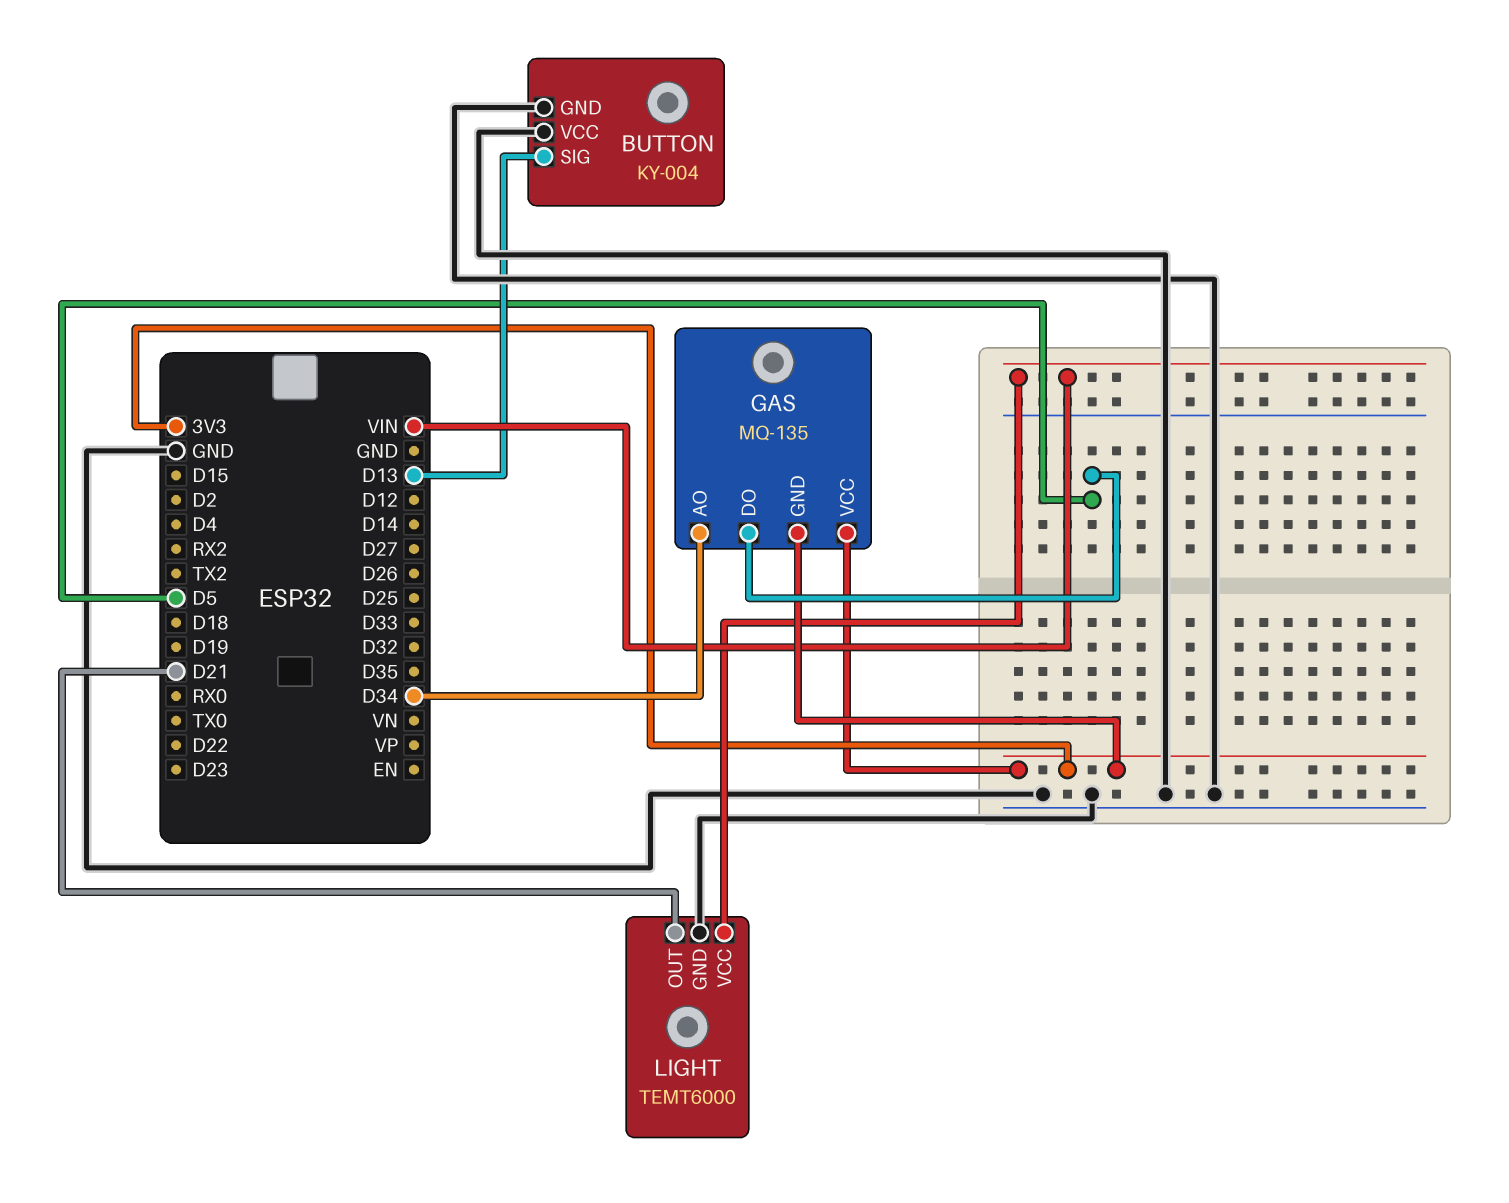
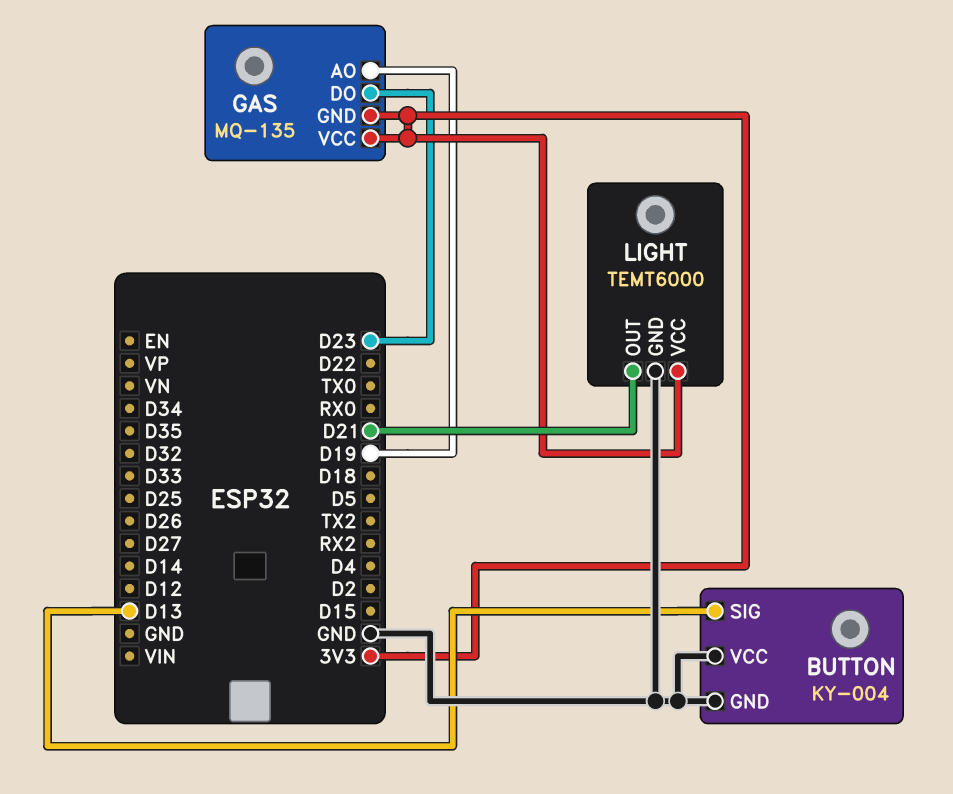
GAS pin AO: D34 -> D19
GAS pin DO: D5 -> D23
LIGHT pin VCC: VIN -> 3V3

